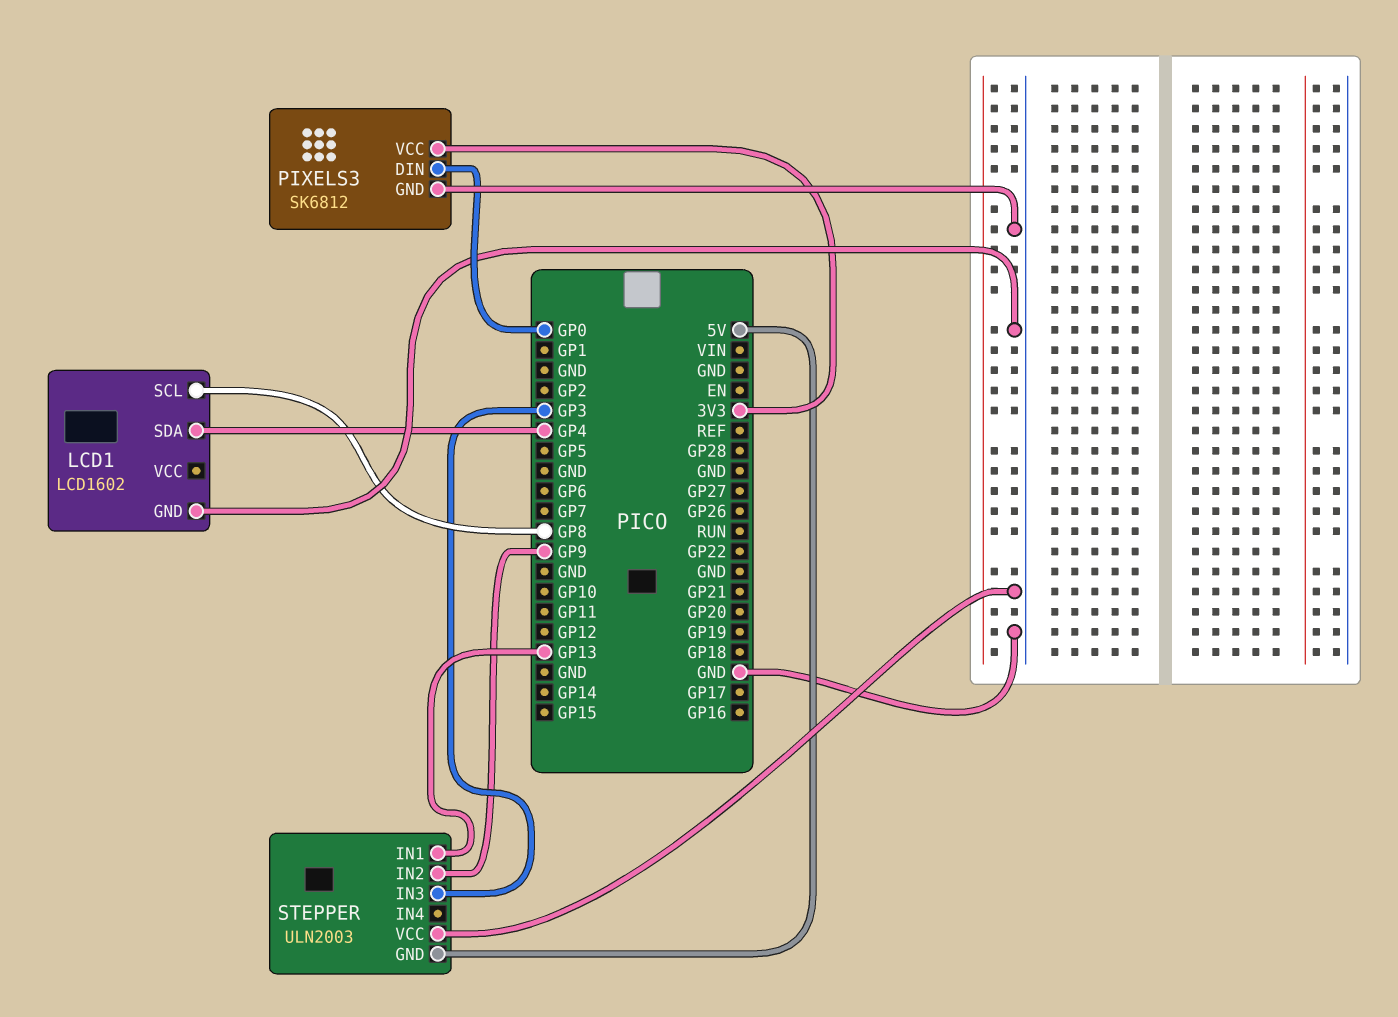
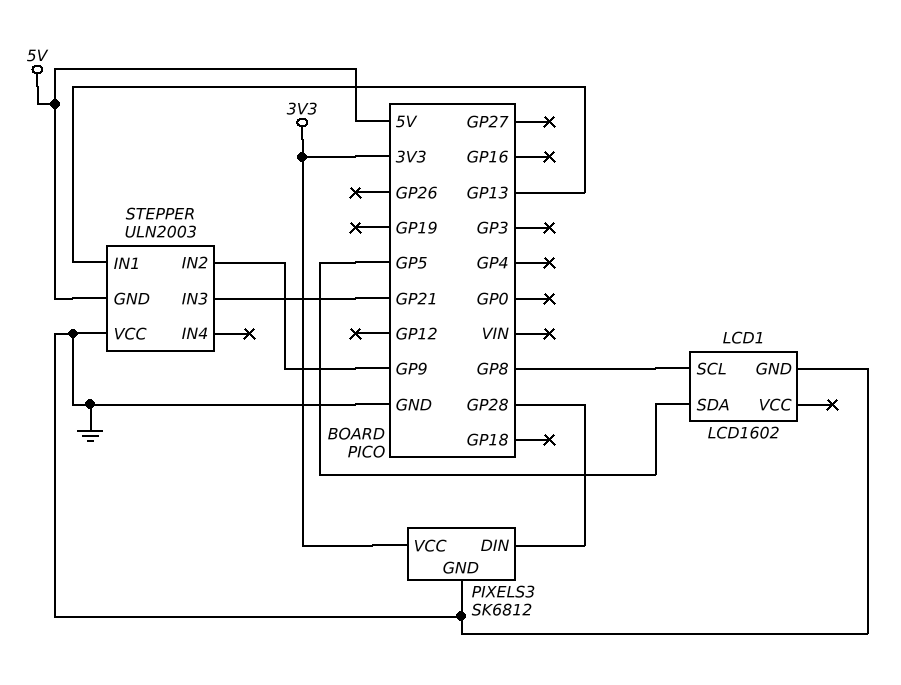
LCD1 pin SDA: GP4 -> GP5
PIXELS3 pin DIN: GP0 -> GP28
STEPPER pin IN3: GP3 -> GP21

